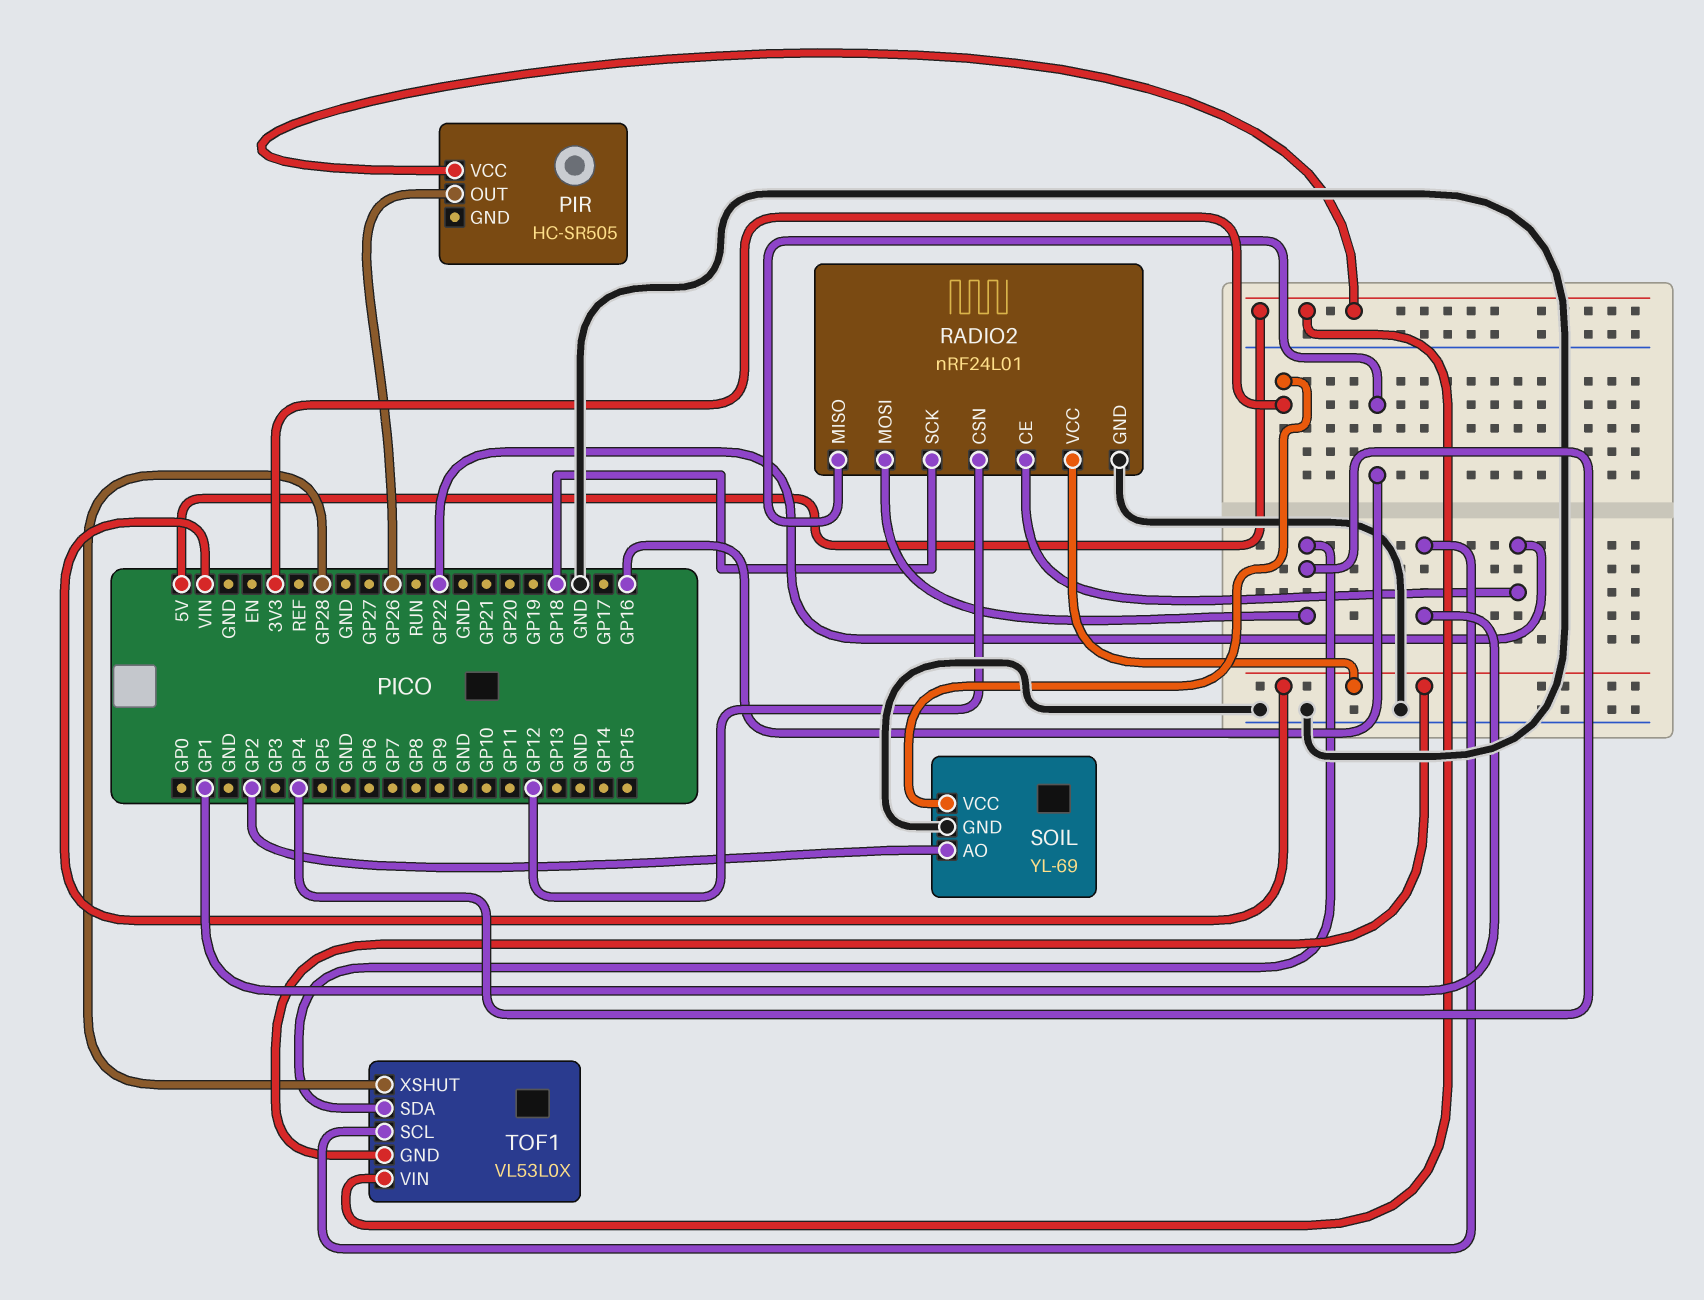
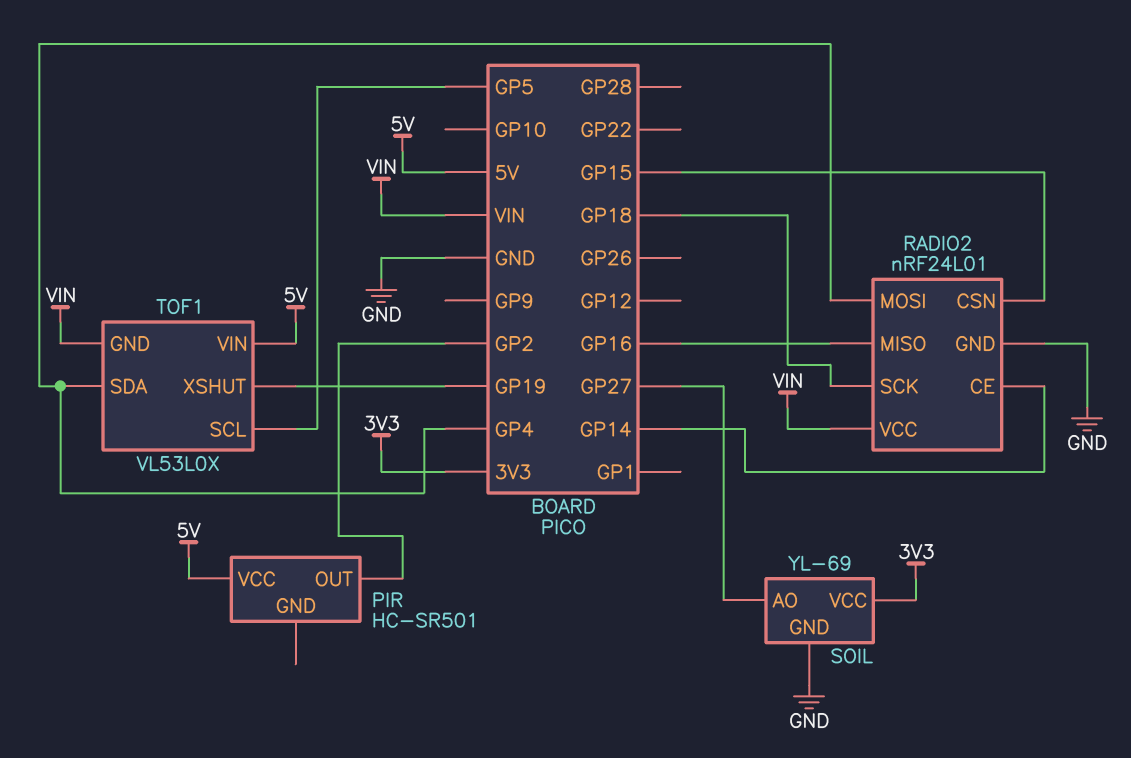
PIR: HC-SR505 -> HC-SR501
PIR pin OUT: GP26 -> GP2
RADIO2 pin CE: GP22 -> GP14
RADIO2 pin CSN: GP12 -> GP15
SOIL pin AO: GP2 -> GP27
TOF1 pin SCL: GP1 -> GP5
TOF1 pin XSHUT: GP28 -> GP19

